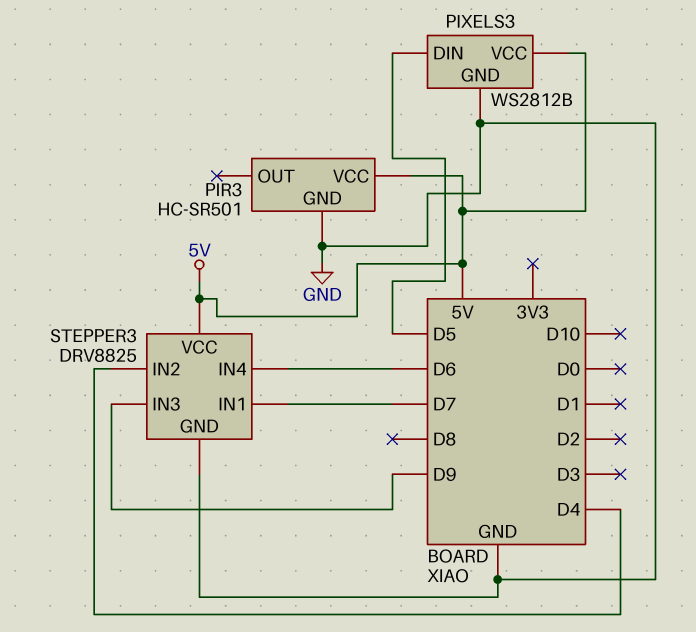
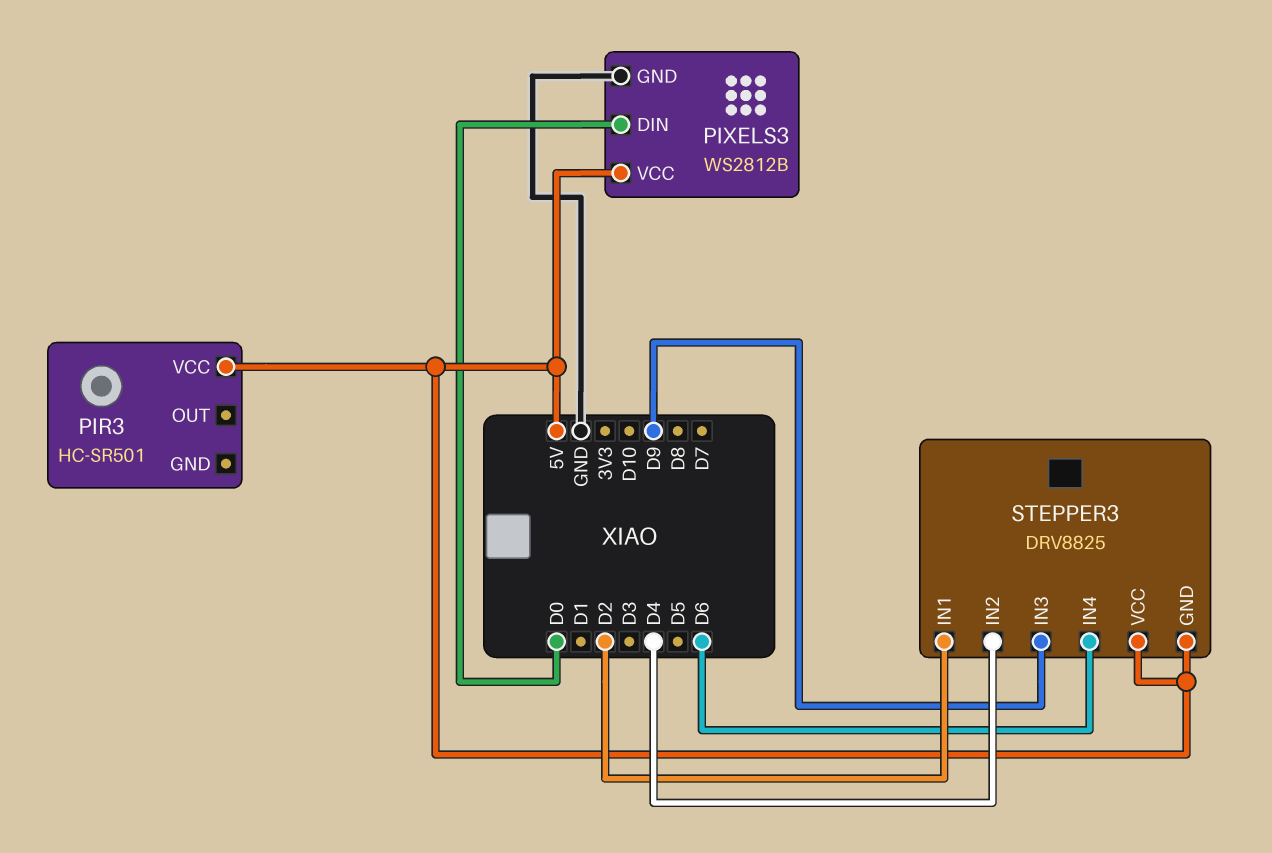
PIR3 pin GND: GND -> none
PIXELS3 pin DIN: D5 -> D0
STEPPER3 pin GND: GND -> 5V
STEPPER3 pin IN1: D7 -> D2

